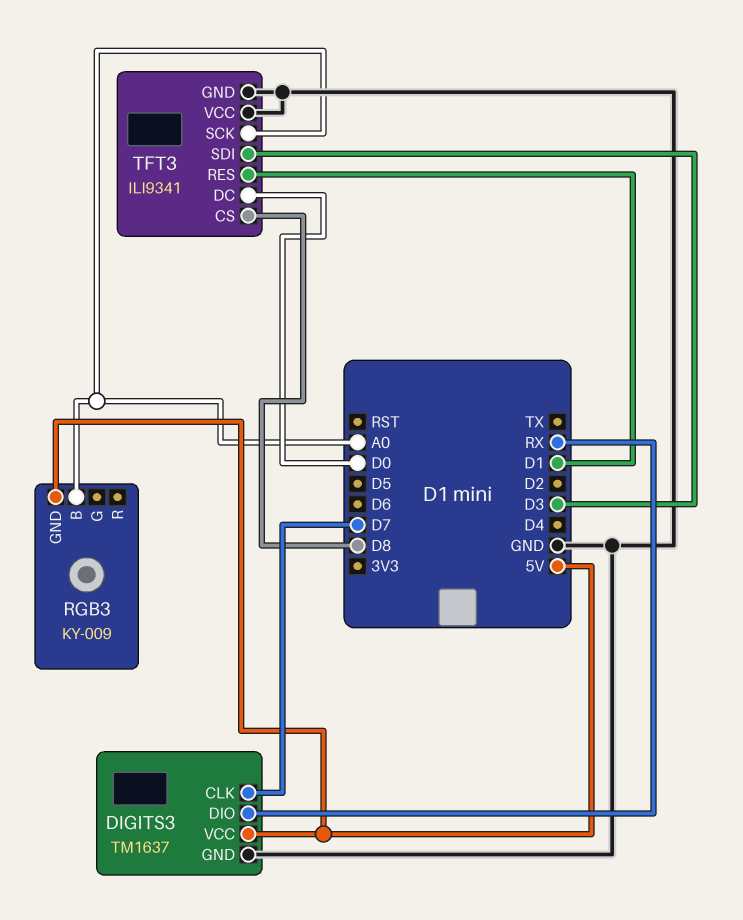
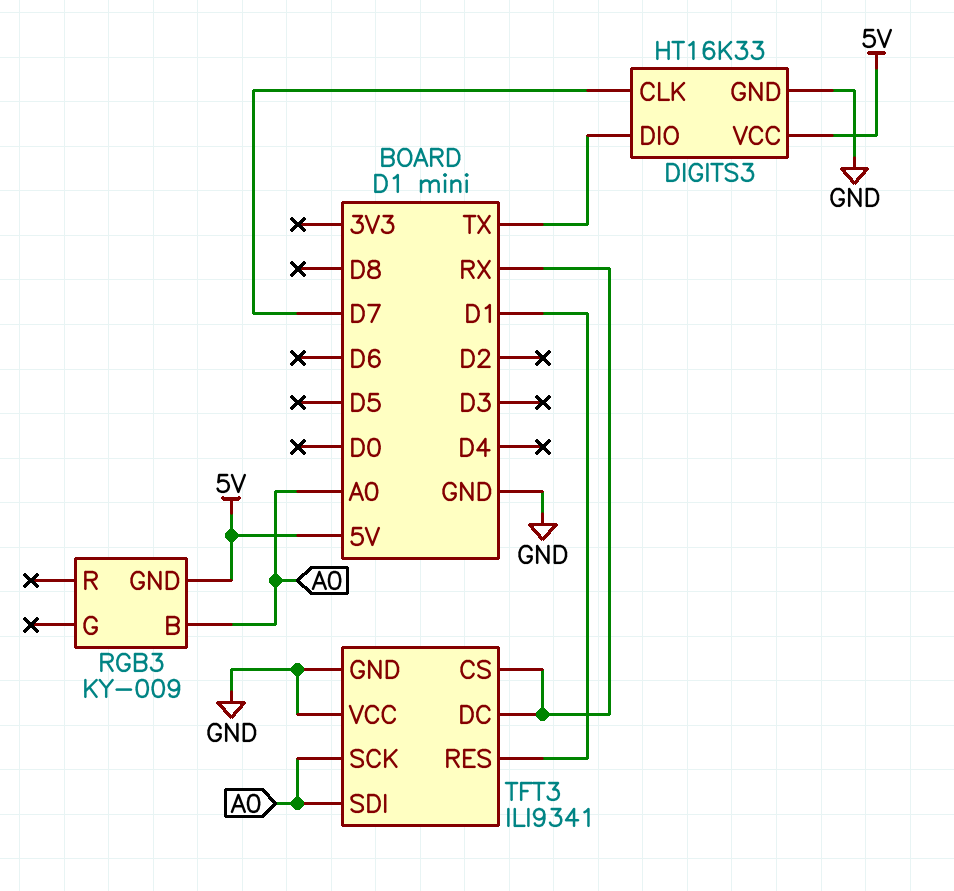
DIGITS3: TM1637 -> HT16K33
DIGITS3 pin DIO: RX -> TX
TFT3 pin CS: D8 -> RX
TFT3 pin DC: D0 -> RX
TFT3 pin SDI: D3 -> A0

